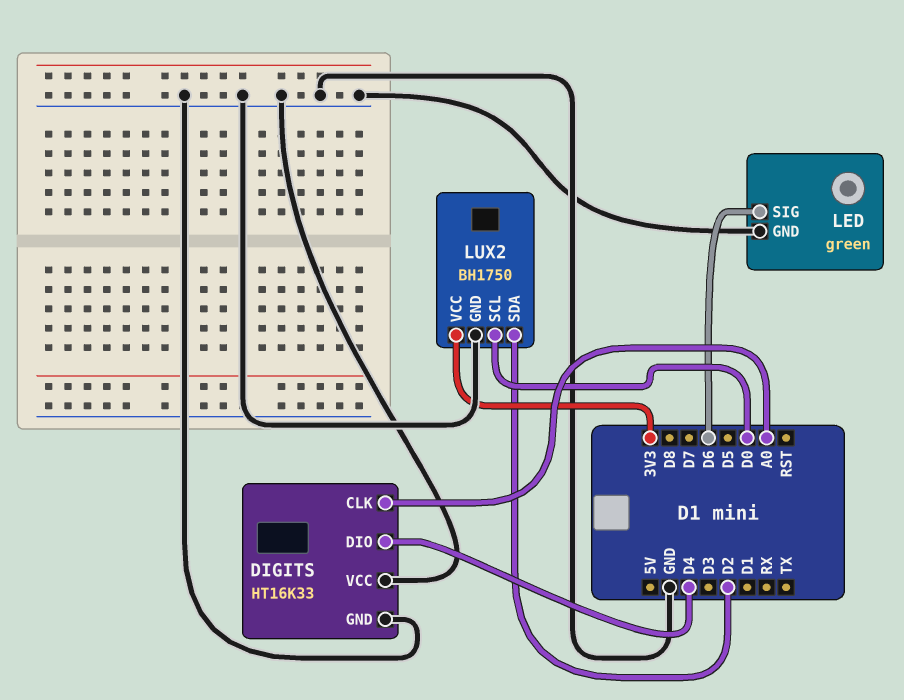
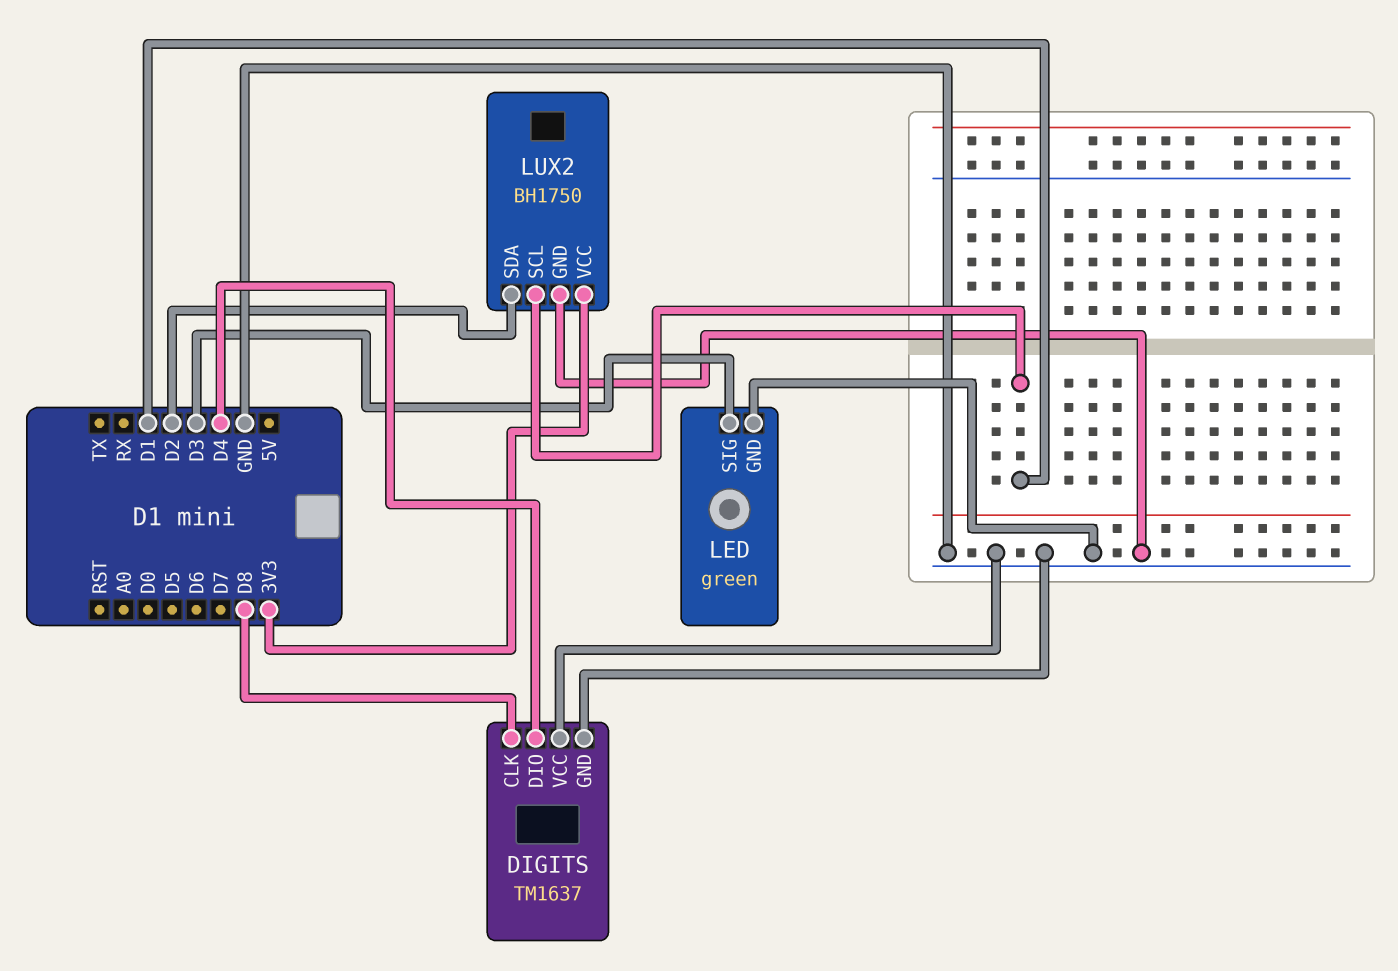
DIGITS: HT16K33 -> TM1637
DIGITS pin CLK: A0 -> D8
LED pin SIG: D6 -> D3
LUX2 pin SCL: D0 -> D1

